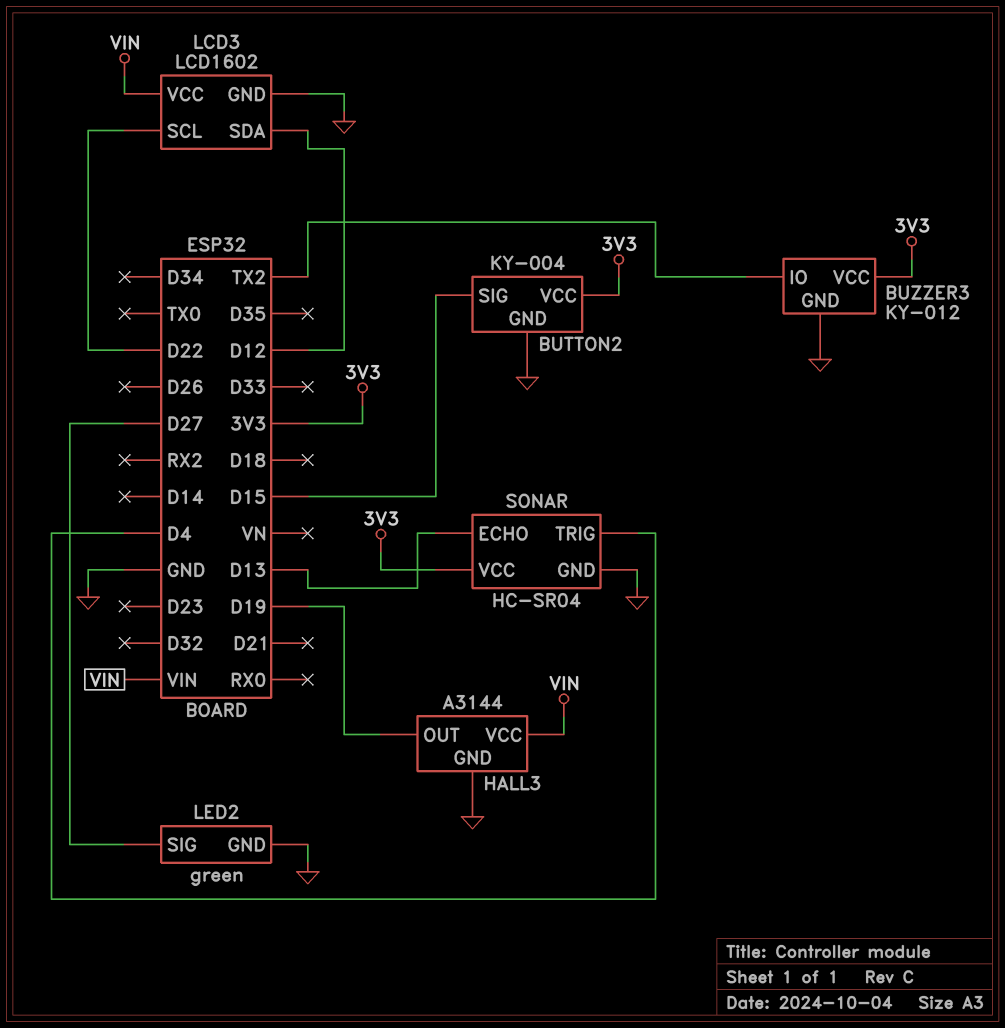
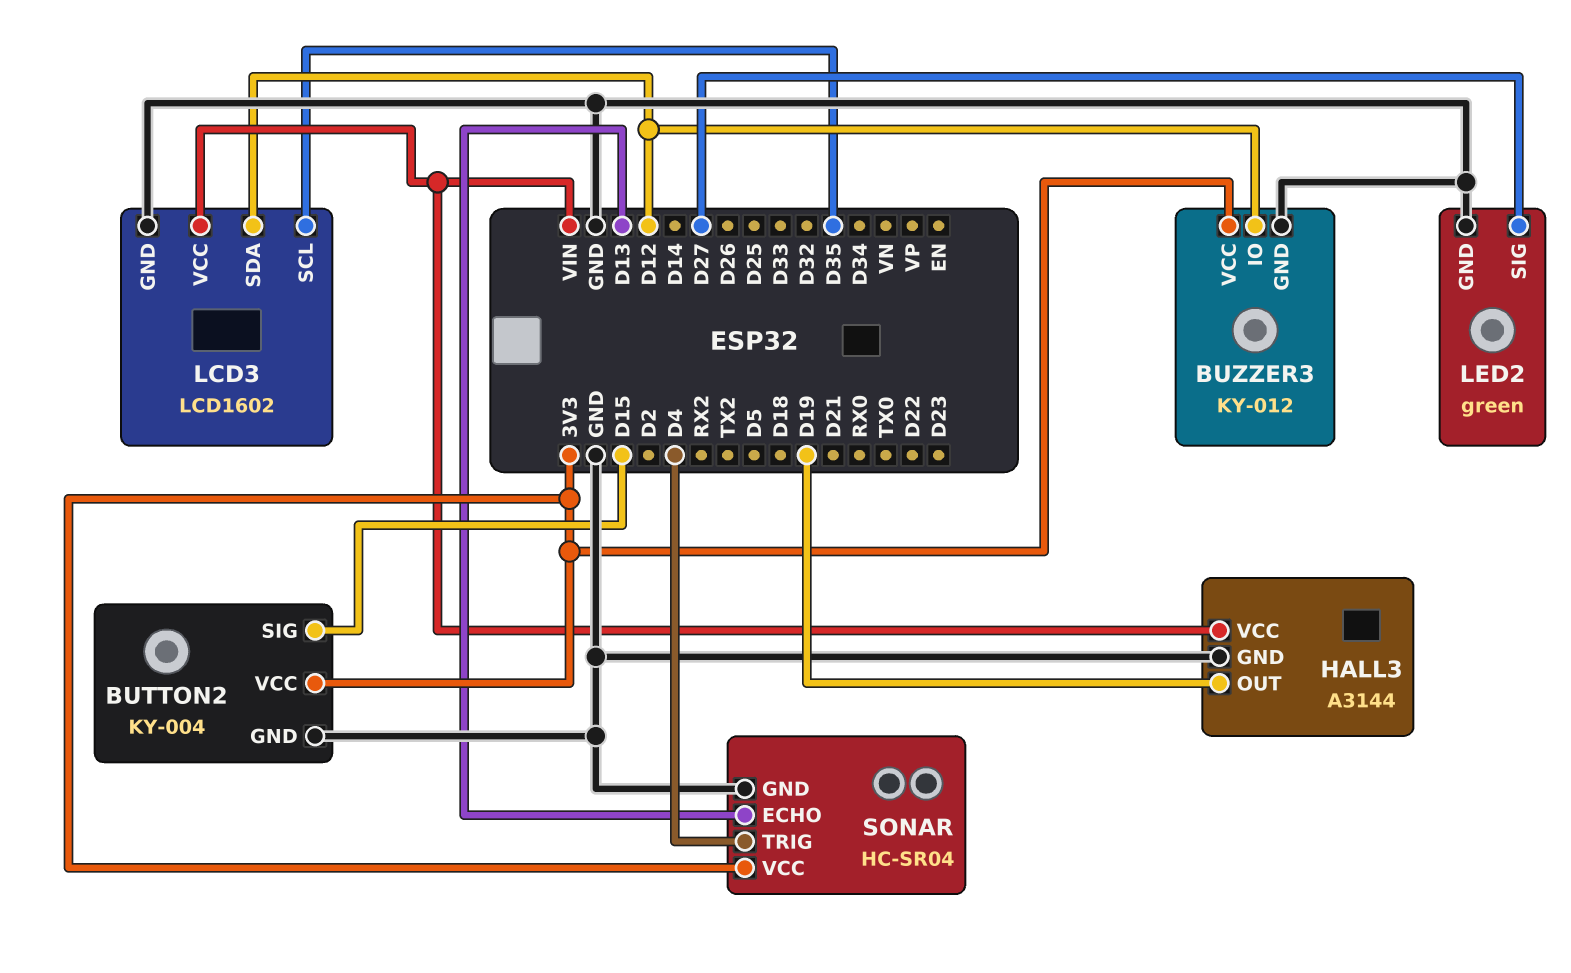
BUZZER3 pin IO: TX2 -> D12
LCD3 pin SCL: D22 -> D35

